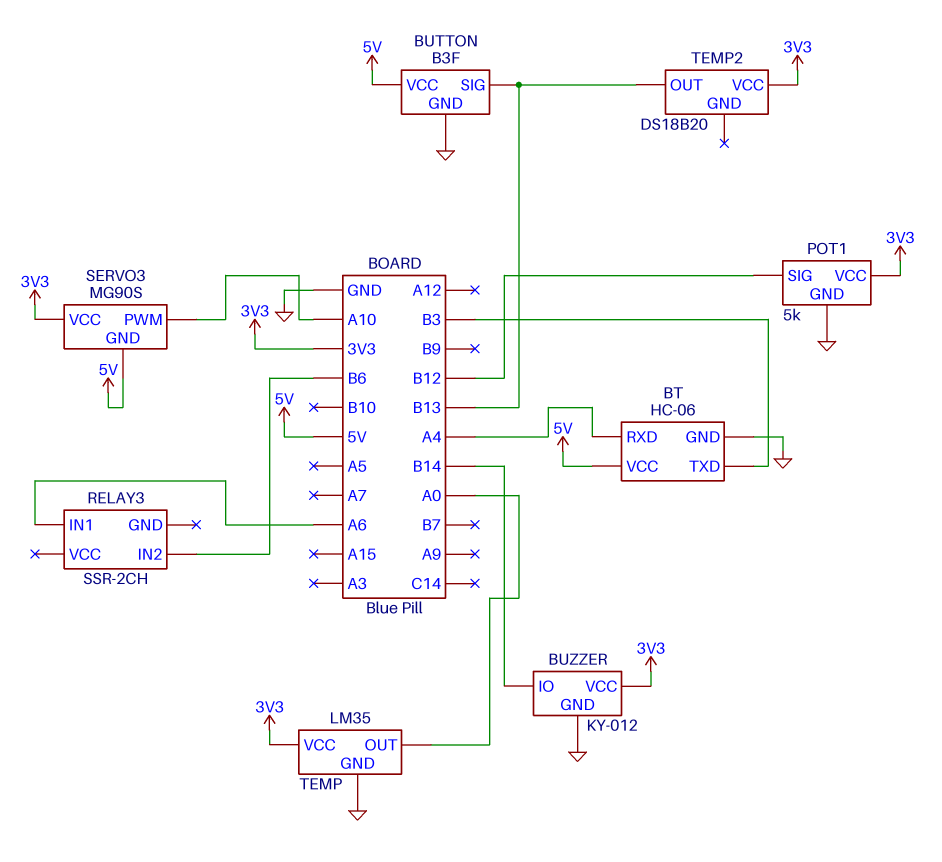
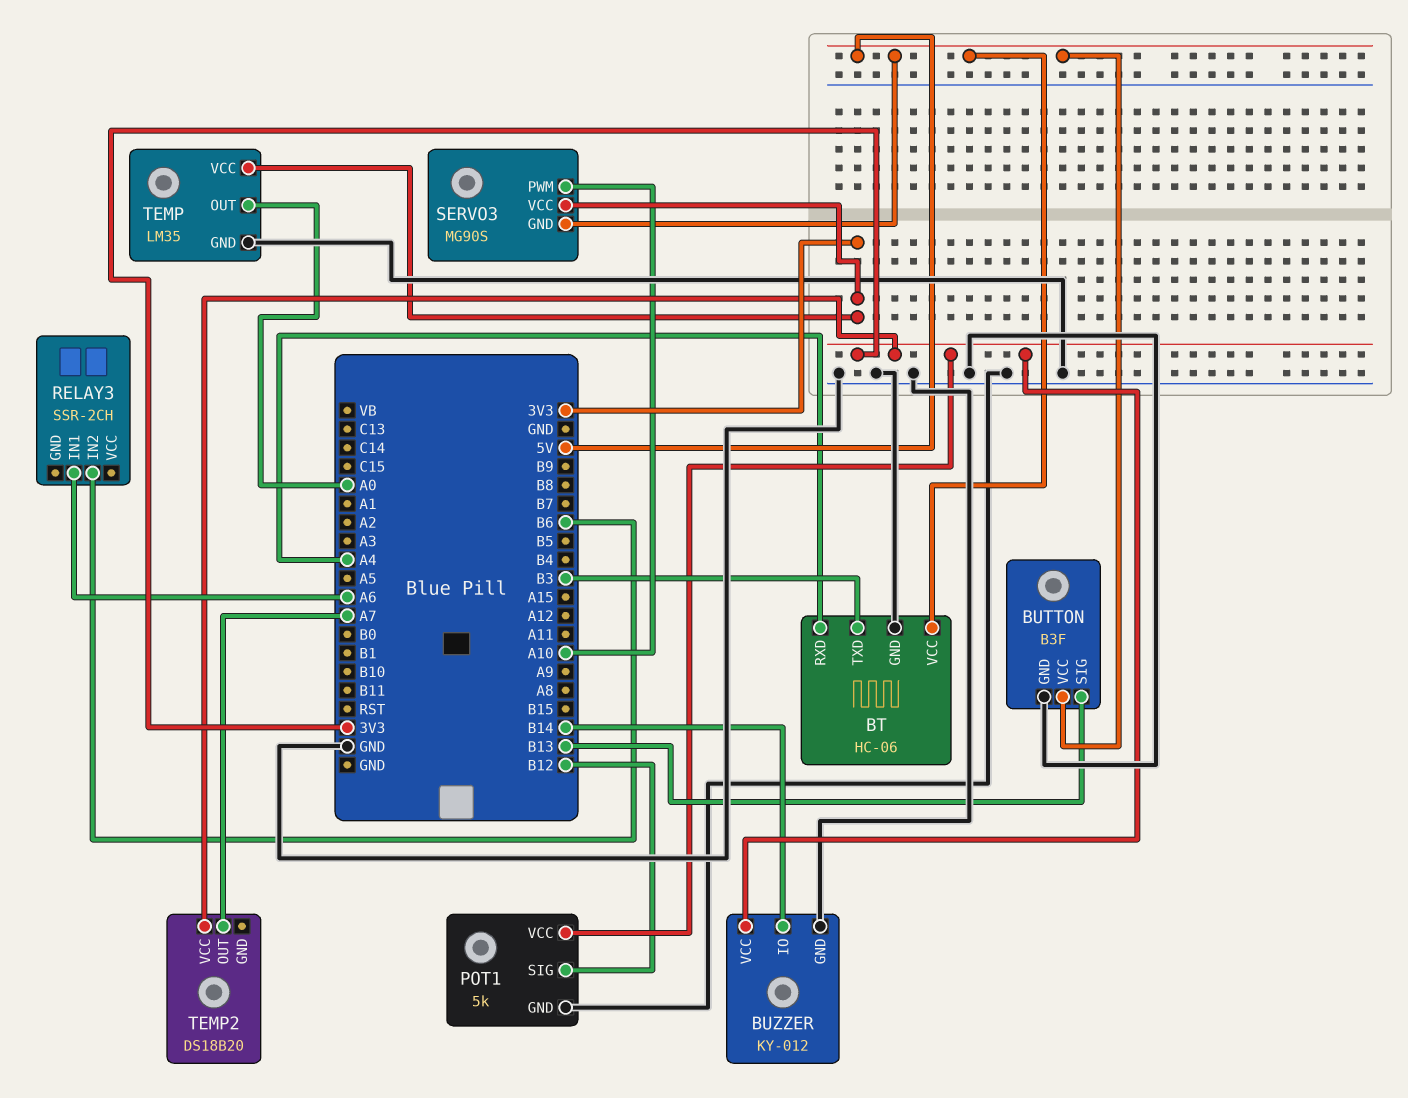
TEMP2 pin OUT: B13 -> A7

